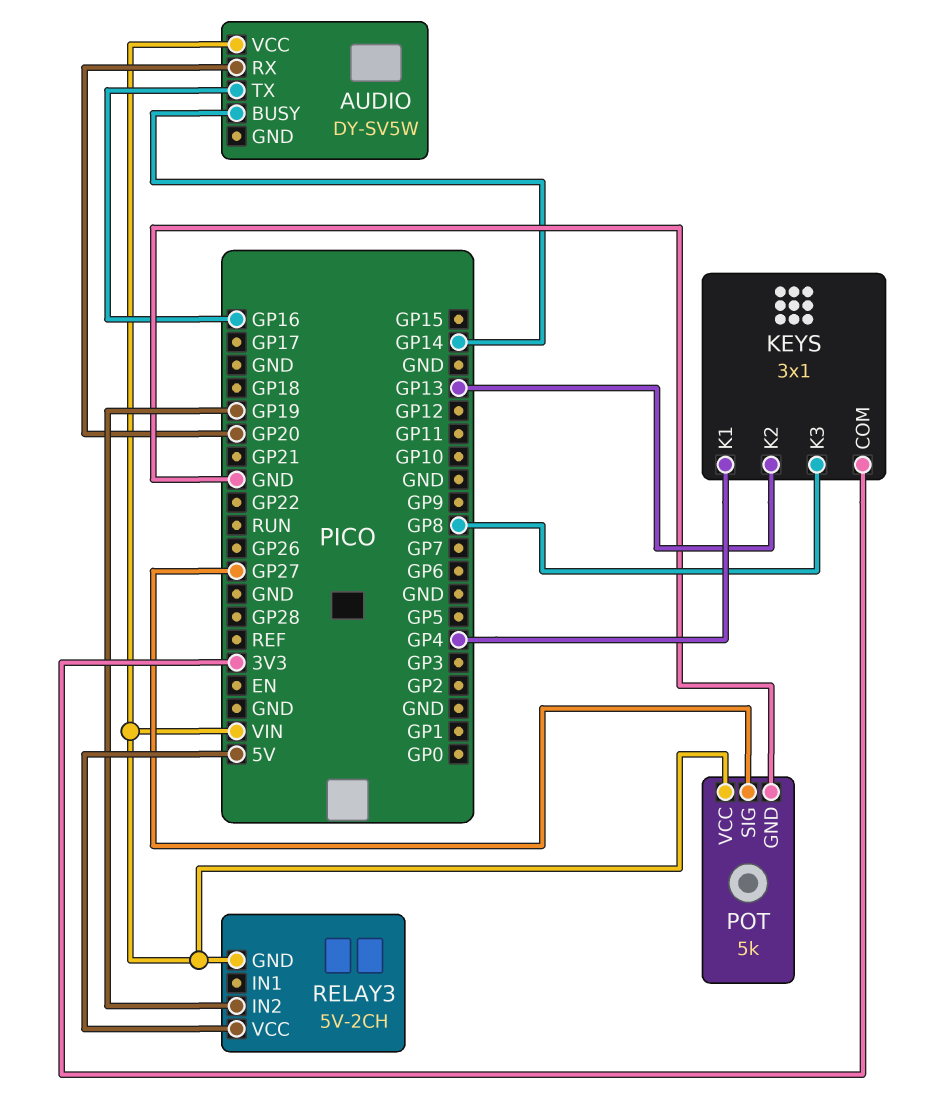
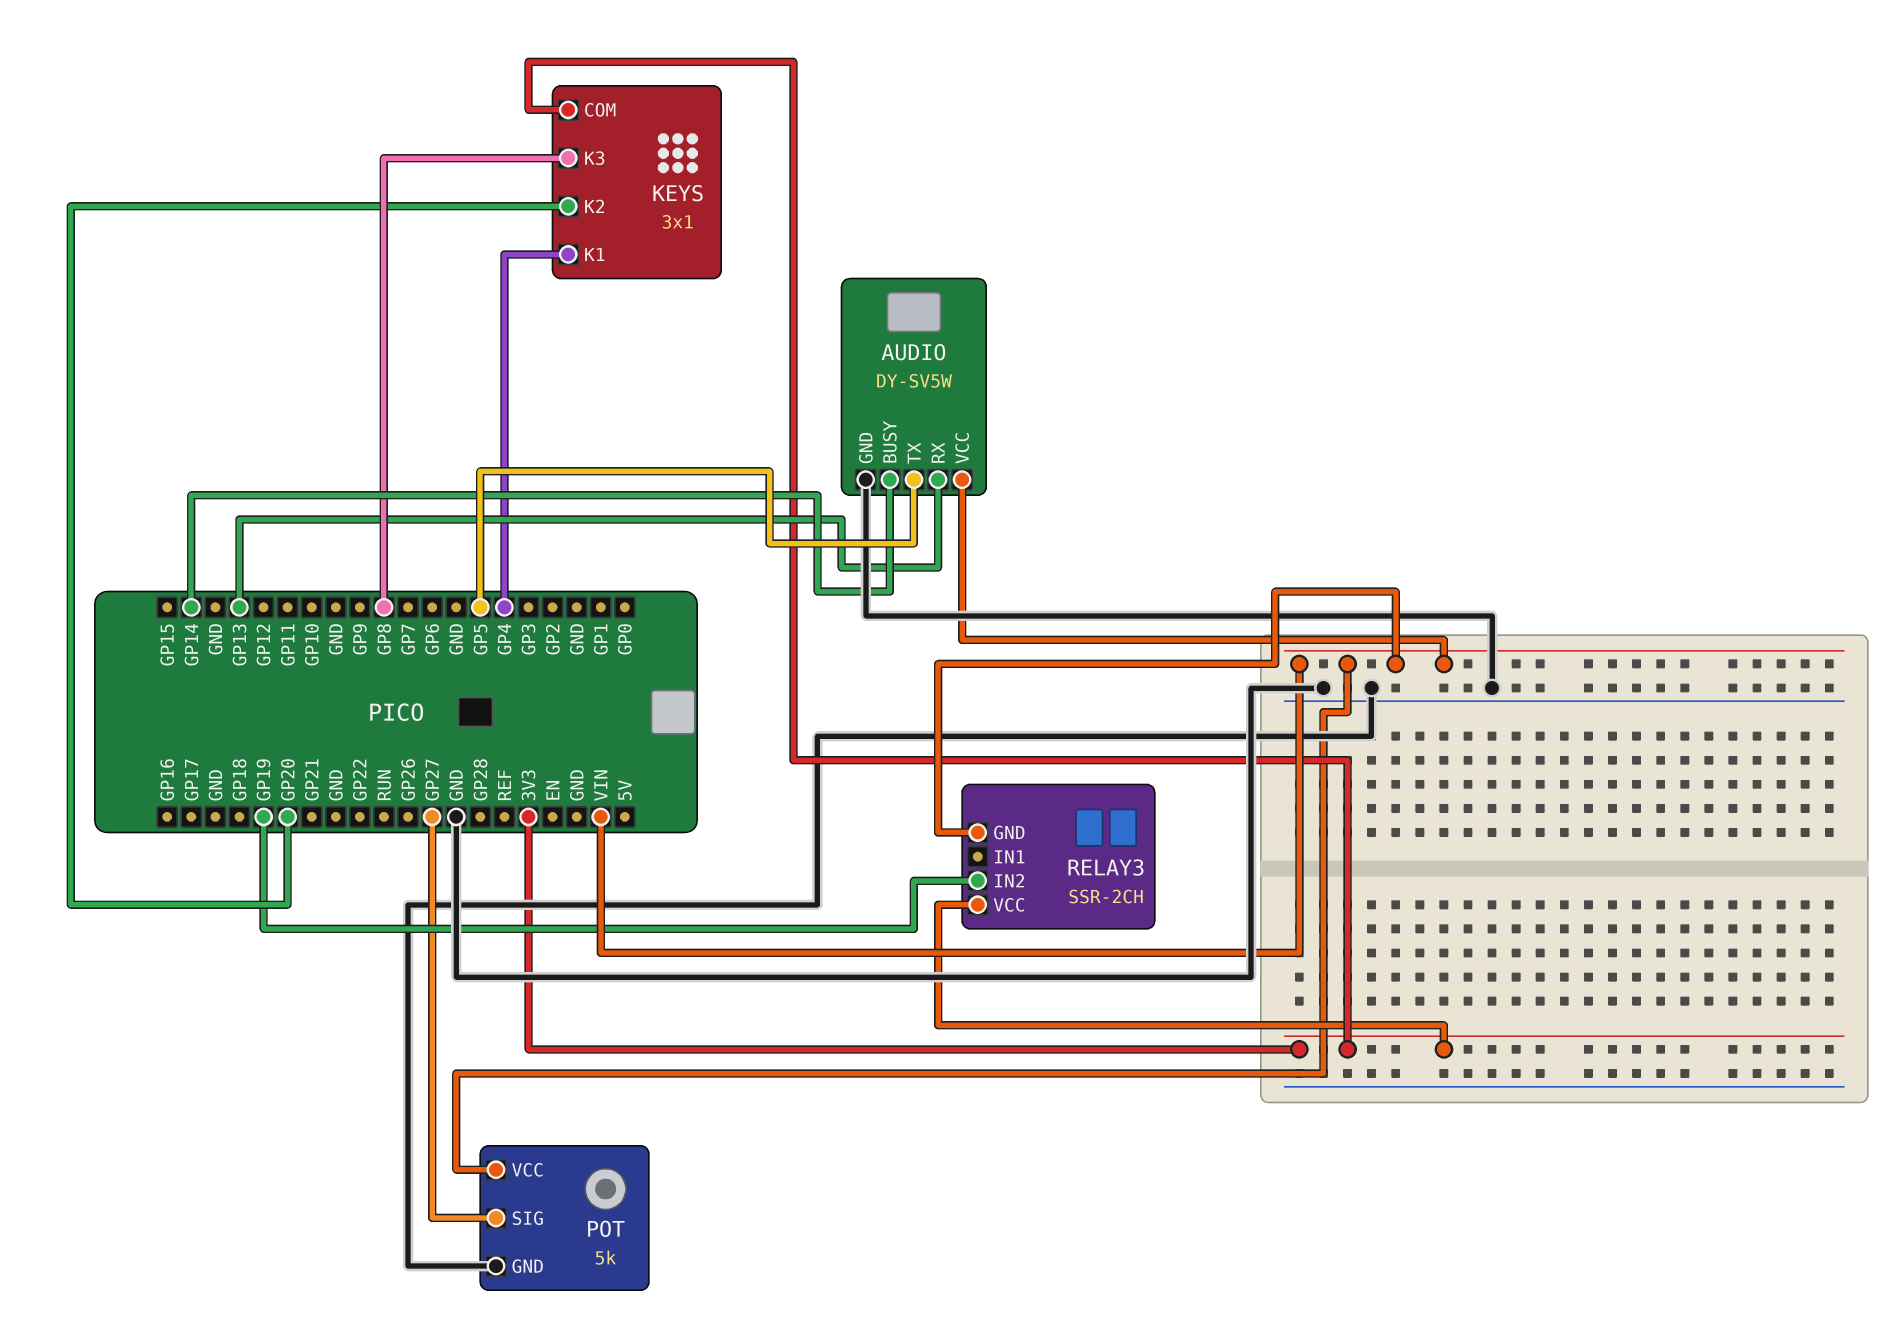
AUDIO pin GND: none -> GND
AUDIO pin RX: GP20 -> GP13
AUDIO pin TX: GP16 -> GP5
KEYS pin K2: GP13 -> GP20
RELAY3: 5V-2CH -> SSR-2CH
RELAY3 pin VCC: 5V -> 3V3

